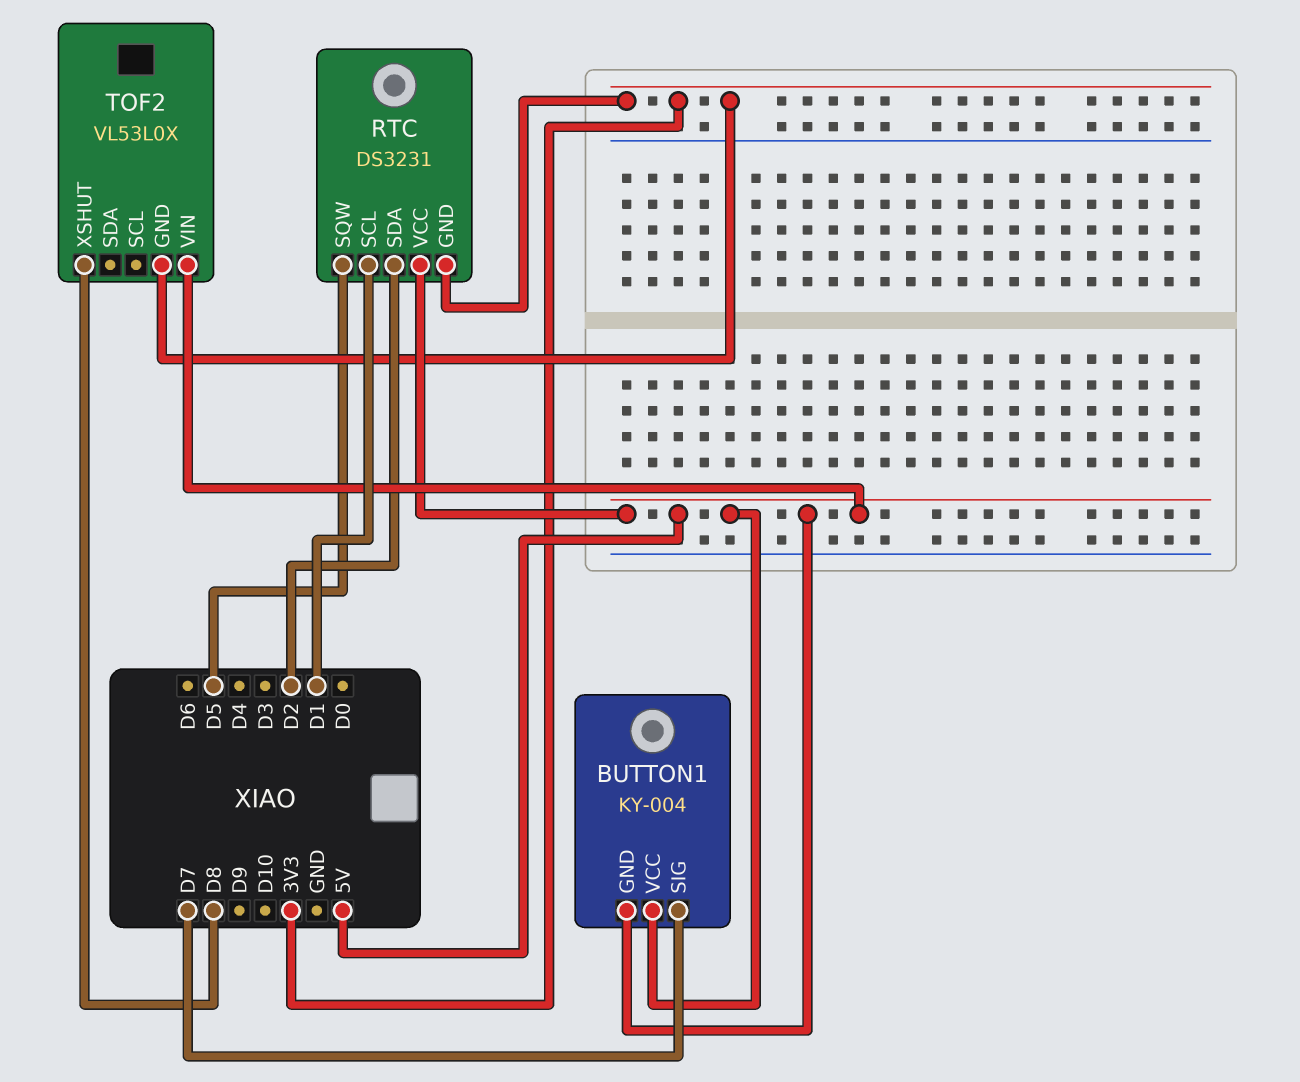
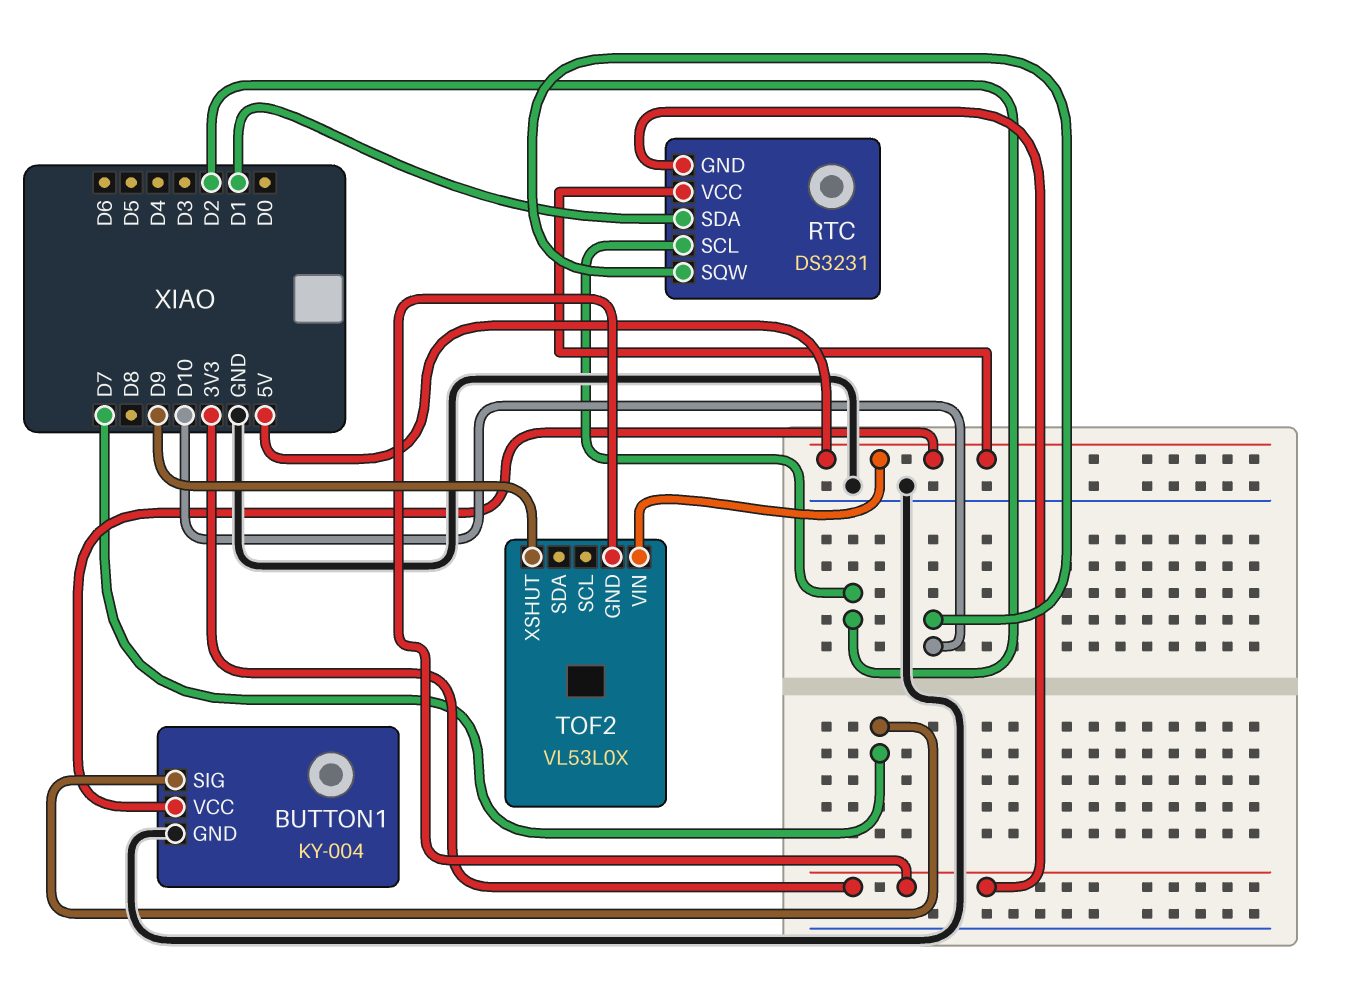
BUTTON1 pin GND: 5V -> GND
RTC pin SCL: D1 -> D2
RTC pin SDA: D2 -> D1
RTC pin SQW: D5 -> D10
TOF2 pin XSHUT: D8 -> D9

